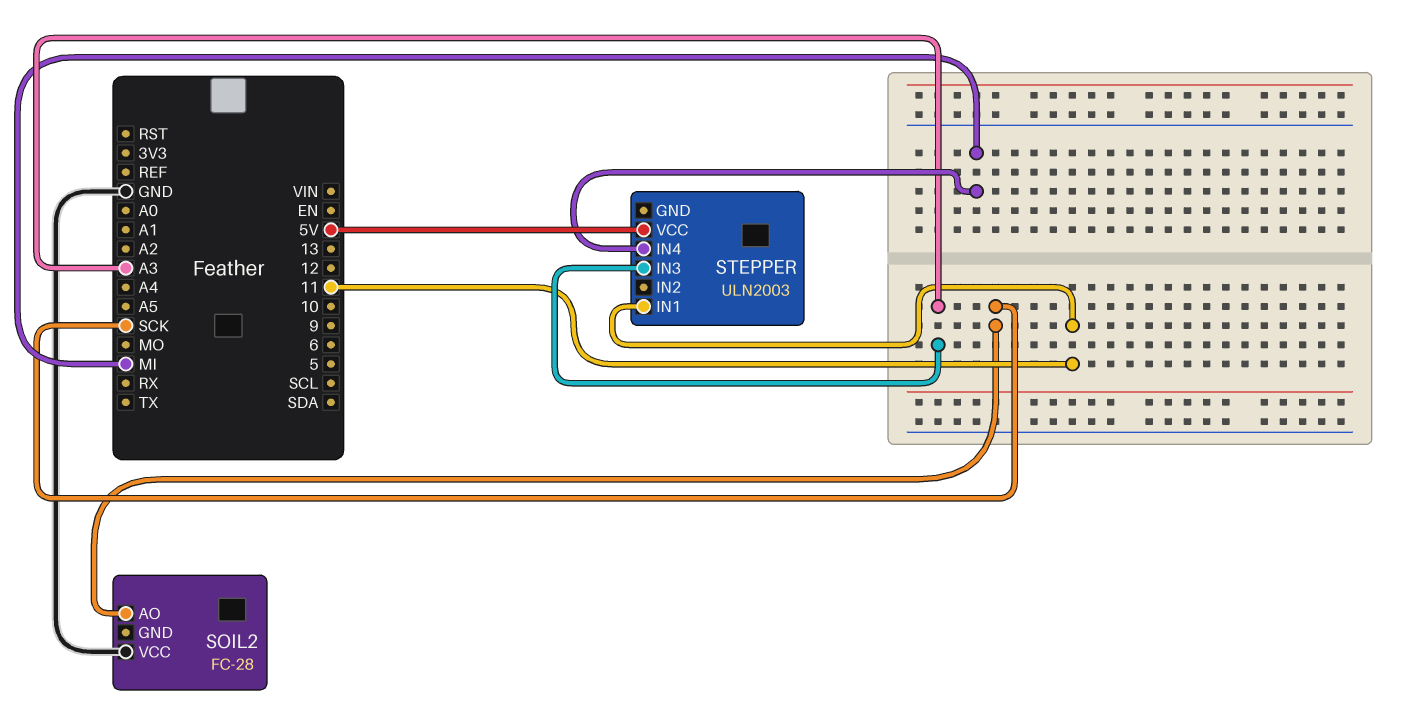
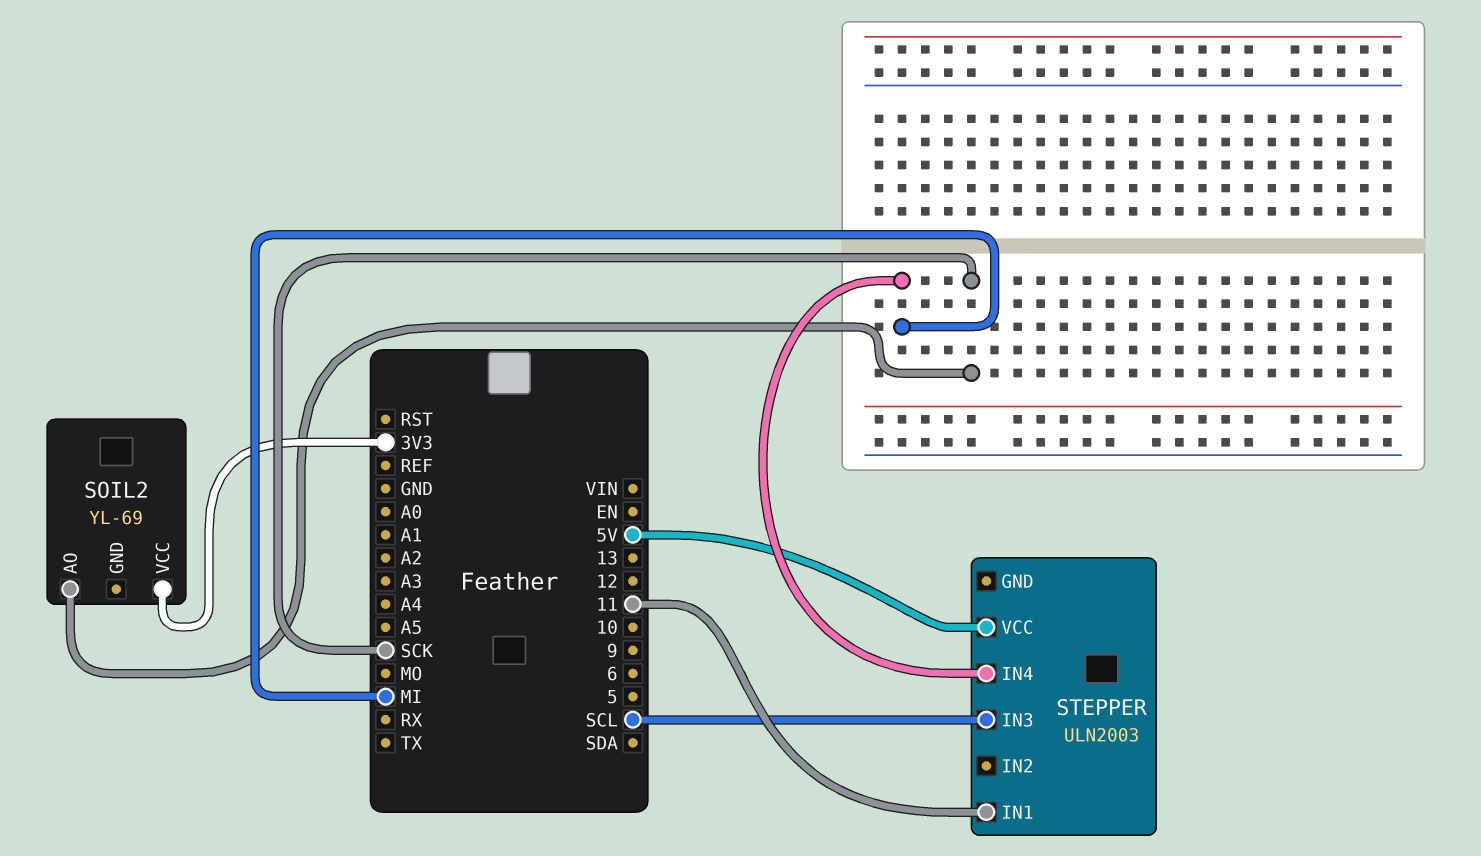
SOIL2: FC-28 -> YL-69
SOIL2 pin VCC: GND -> 3V3
STEPPER pin IN3: A3 -> SCL

